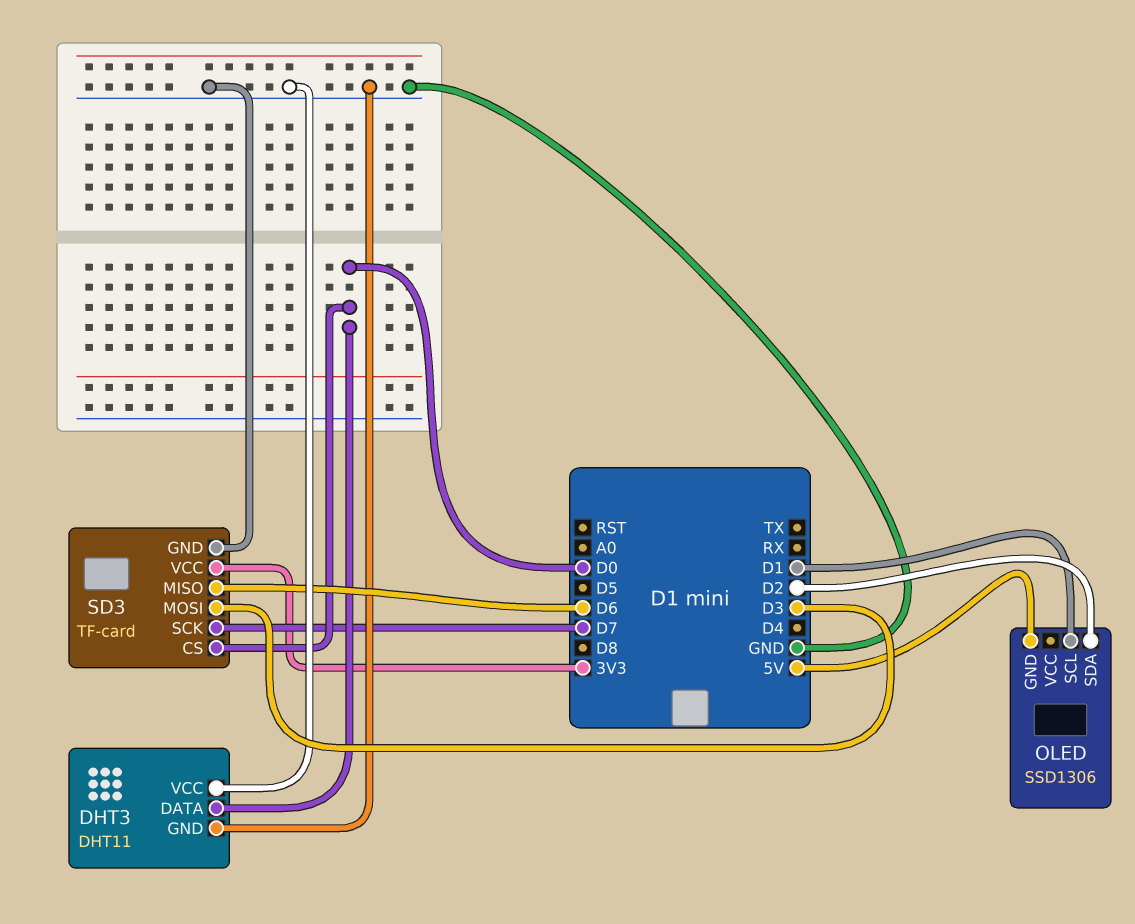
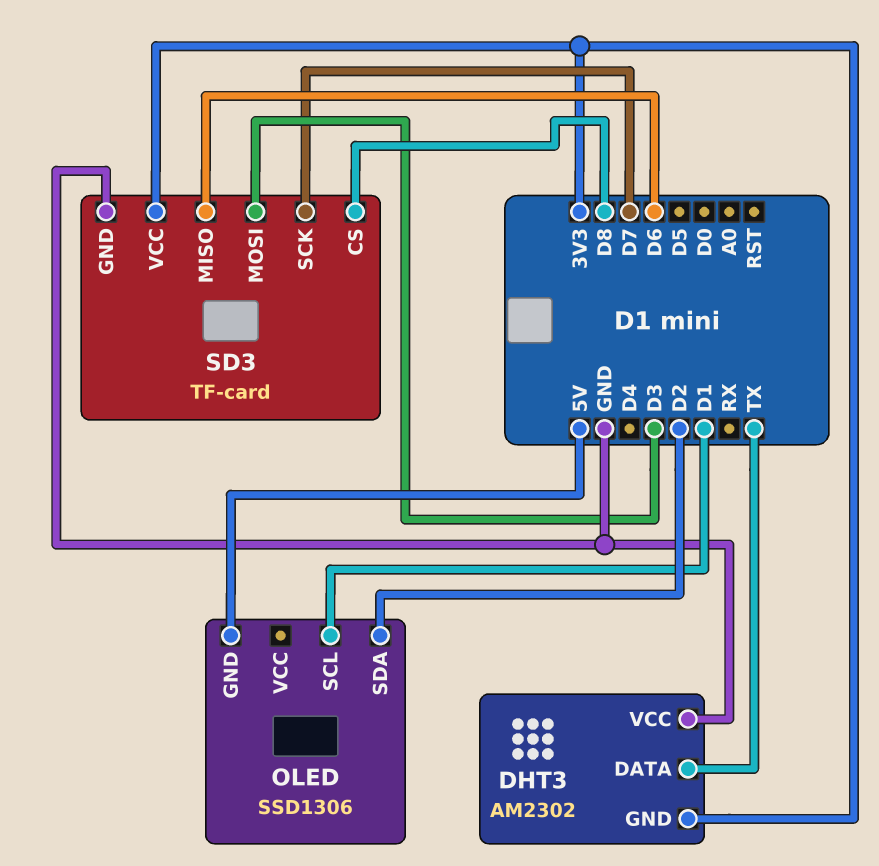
DHT3: DHT11 -> AM2302
DHT3 pin DATA: D0 -> TX
DHT3 pin GND: GND -> 3V3
SD3 pin CS: D0 -> D8

